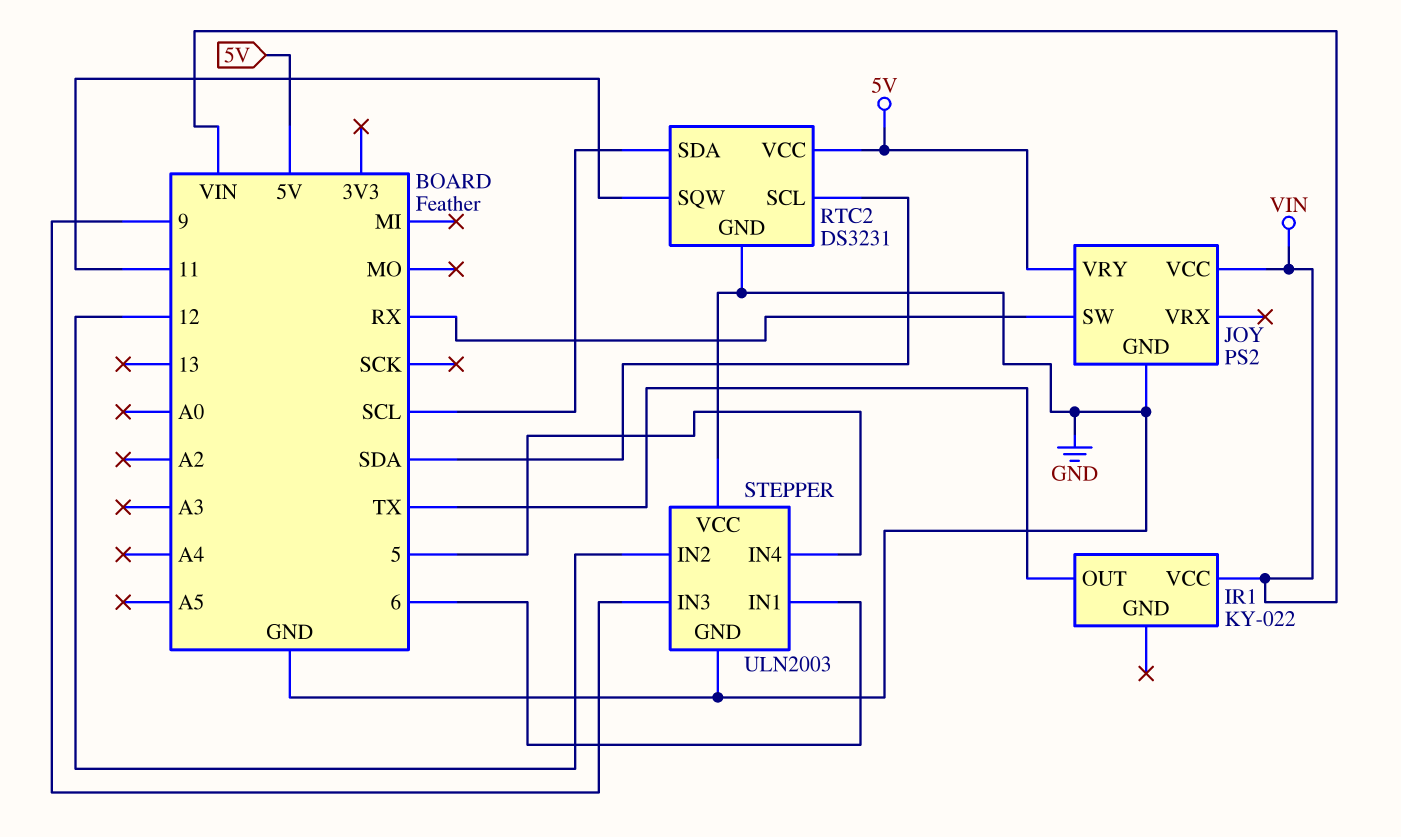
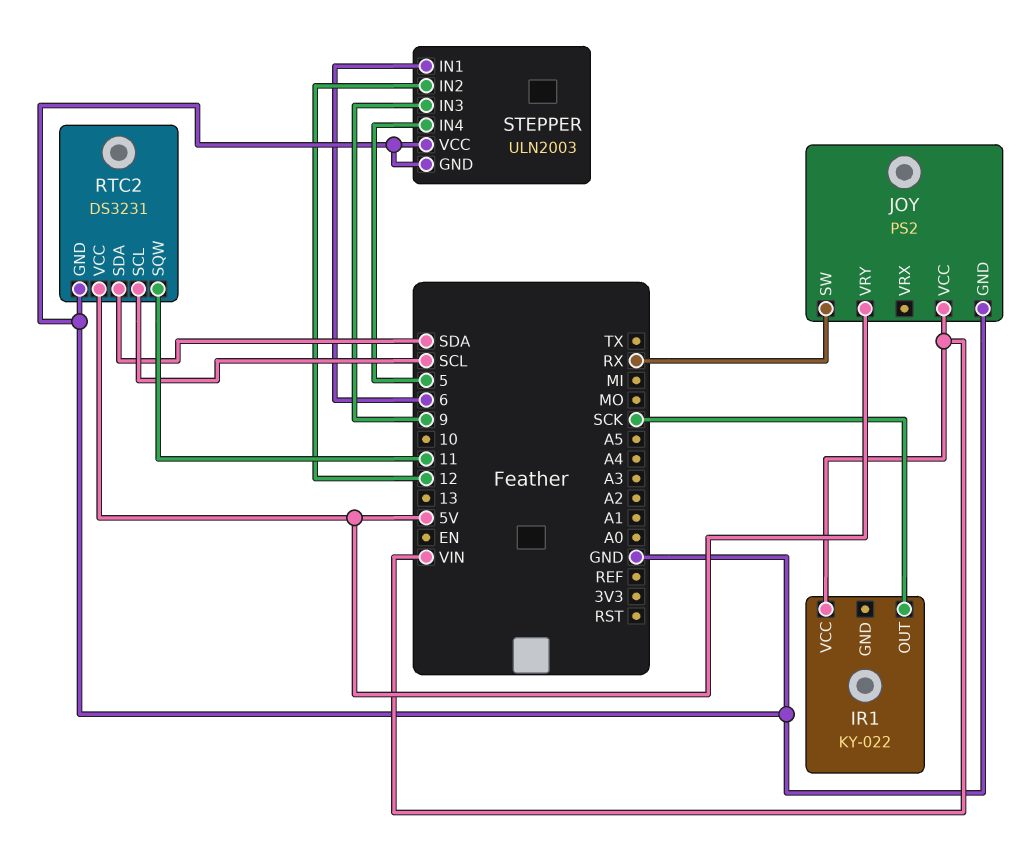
IR1 pin OUT: TX -> SCK
RTC2 pin SCL: SDA -> SCL
RTC2 pin SDA: SCL -> SDA

